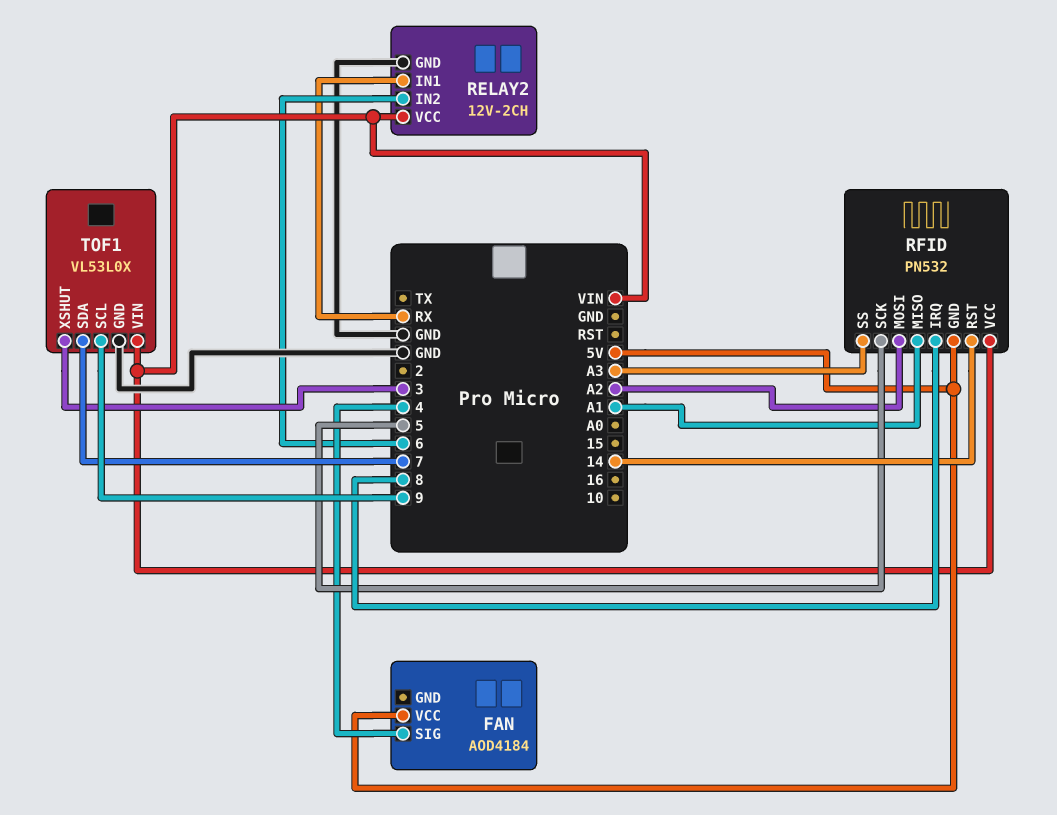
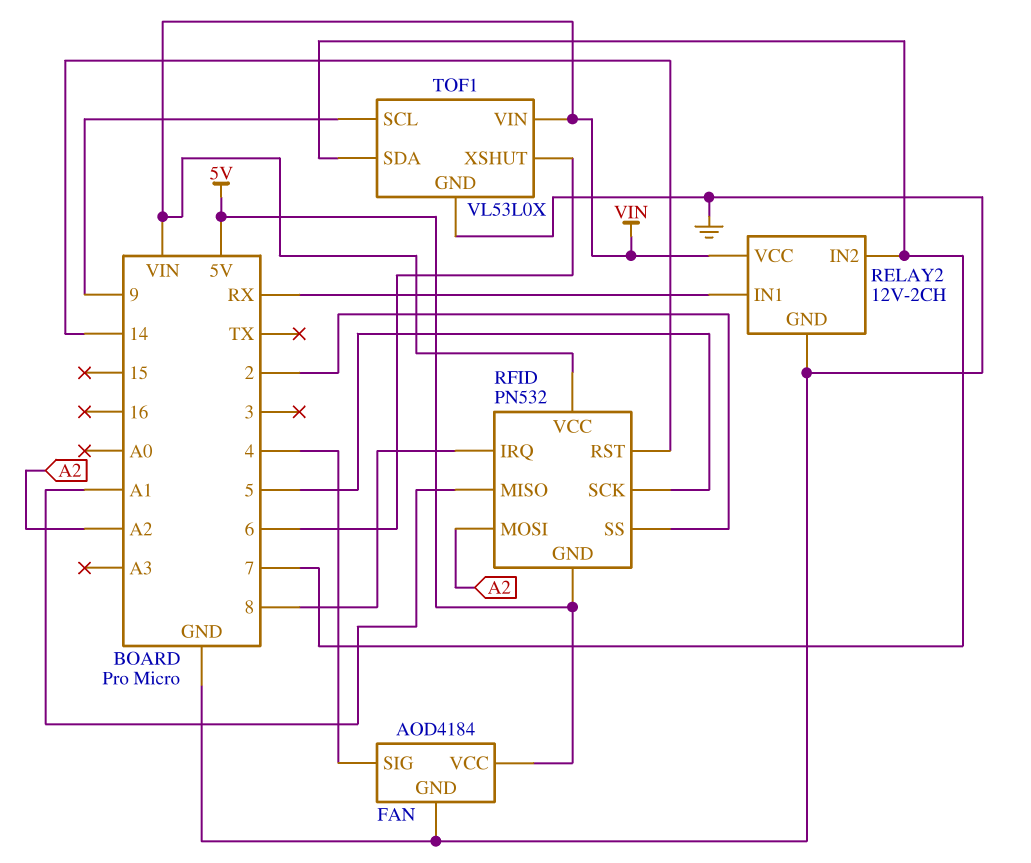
FAN pin GND: none -> GND
RELAY2 pin IN2: 6 -> 7
RFID pin SS: A3 -> 2
TOF1 pin XSHUT: 3 -> 6

